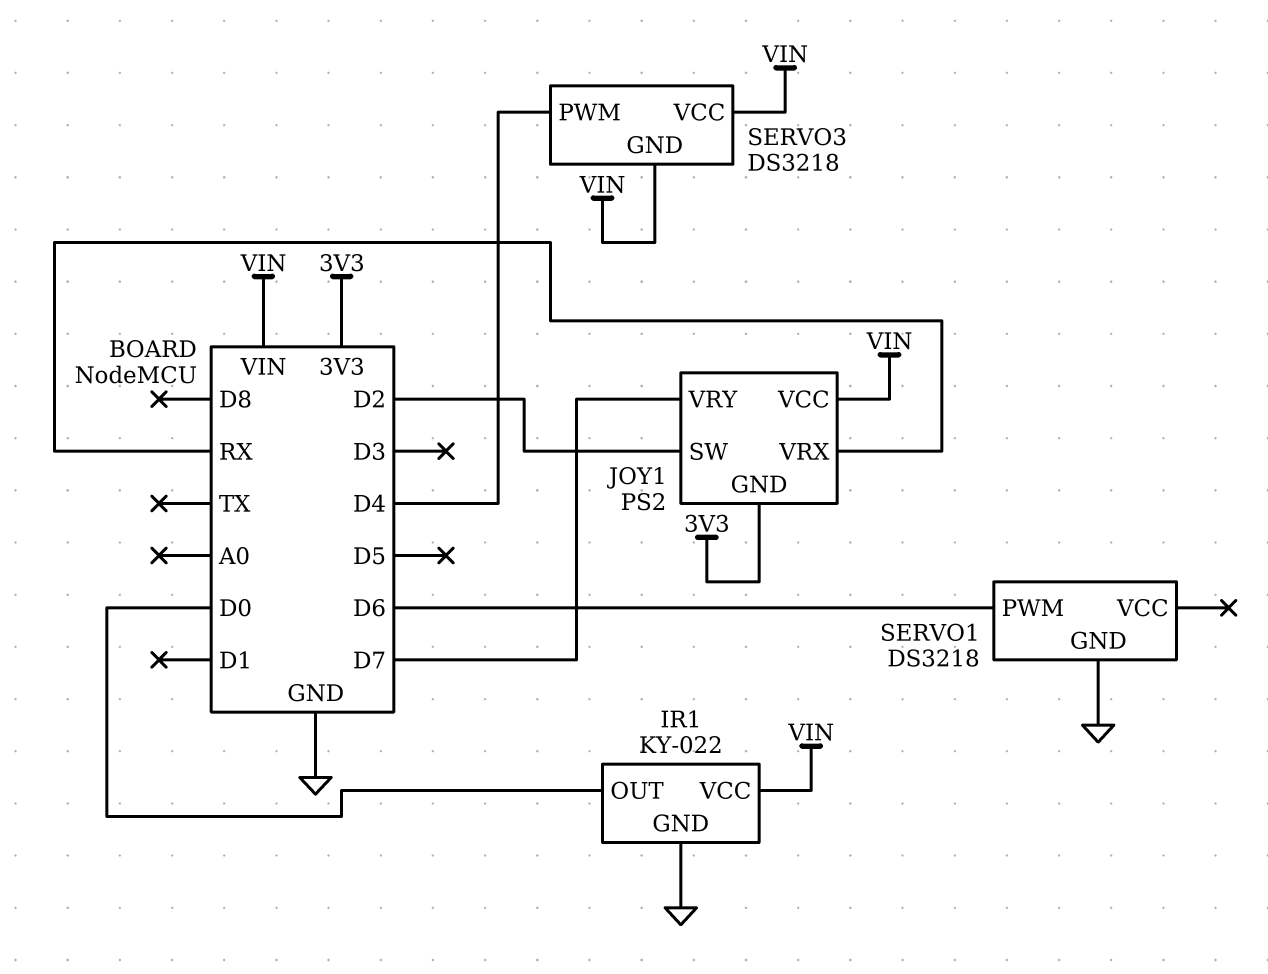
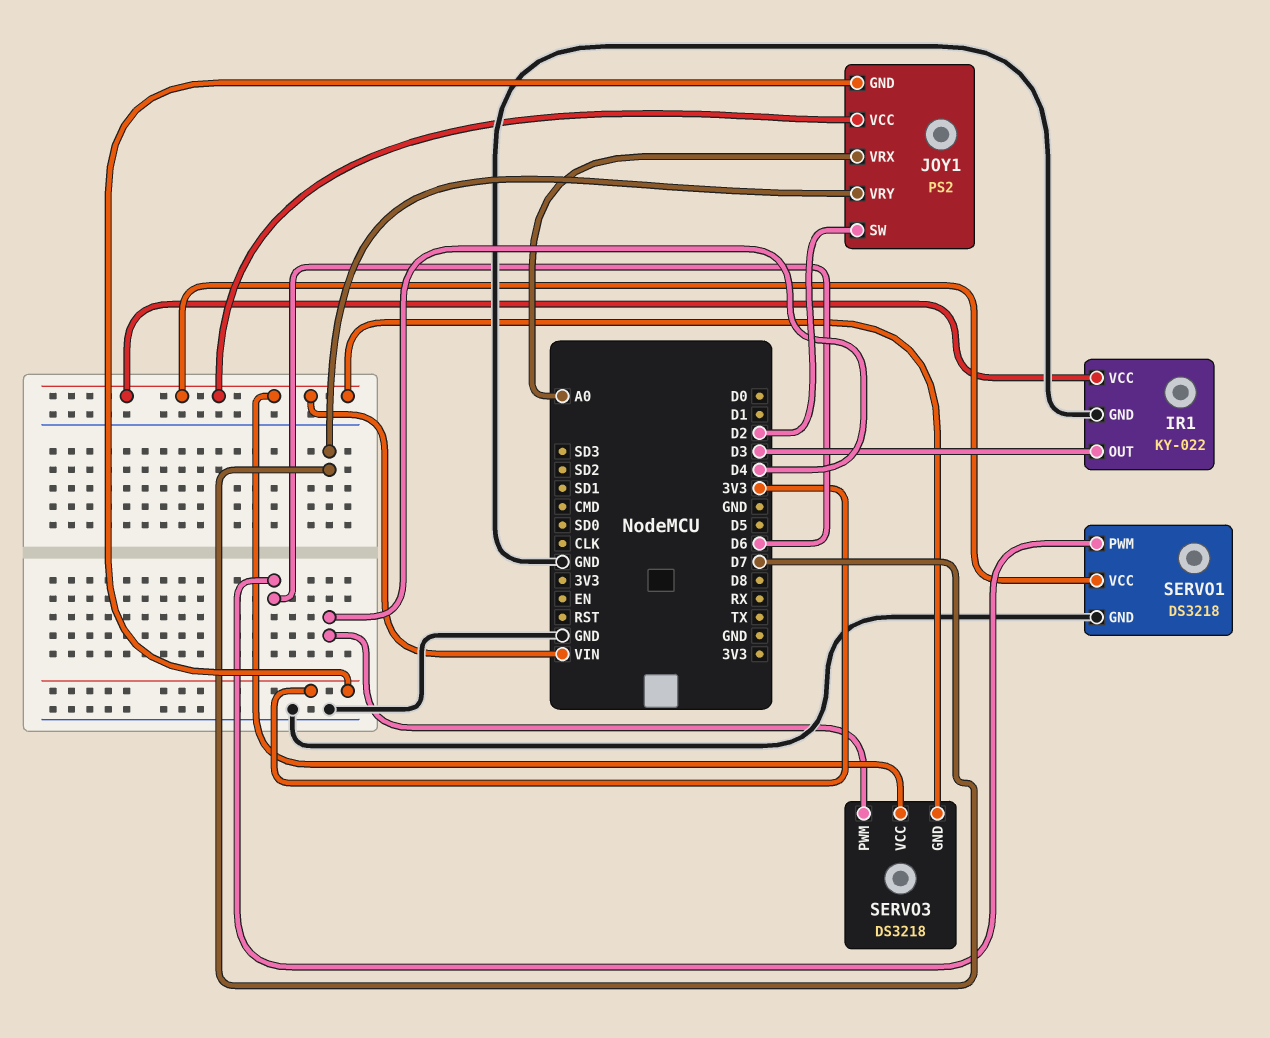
IR1 pin OUT: D0 -> D3
JOY1 pin VRX: RX -> A0
SERVO1 pin VCC: none -> VIN

